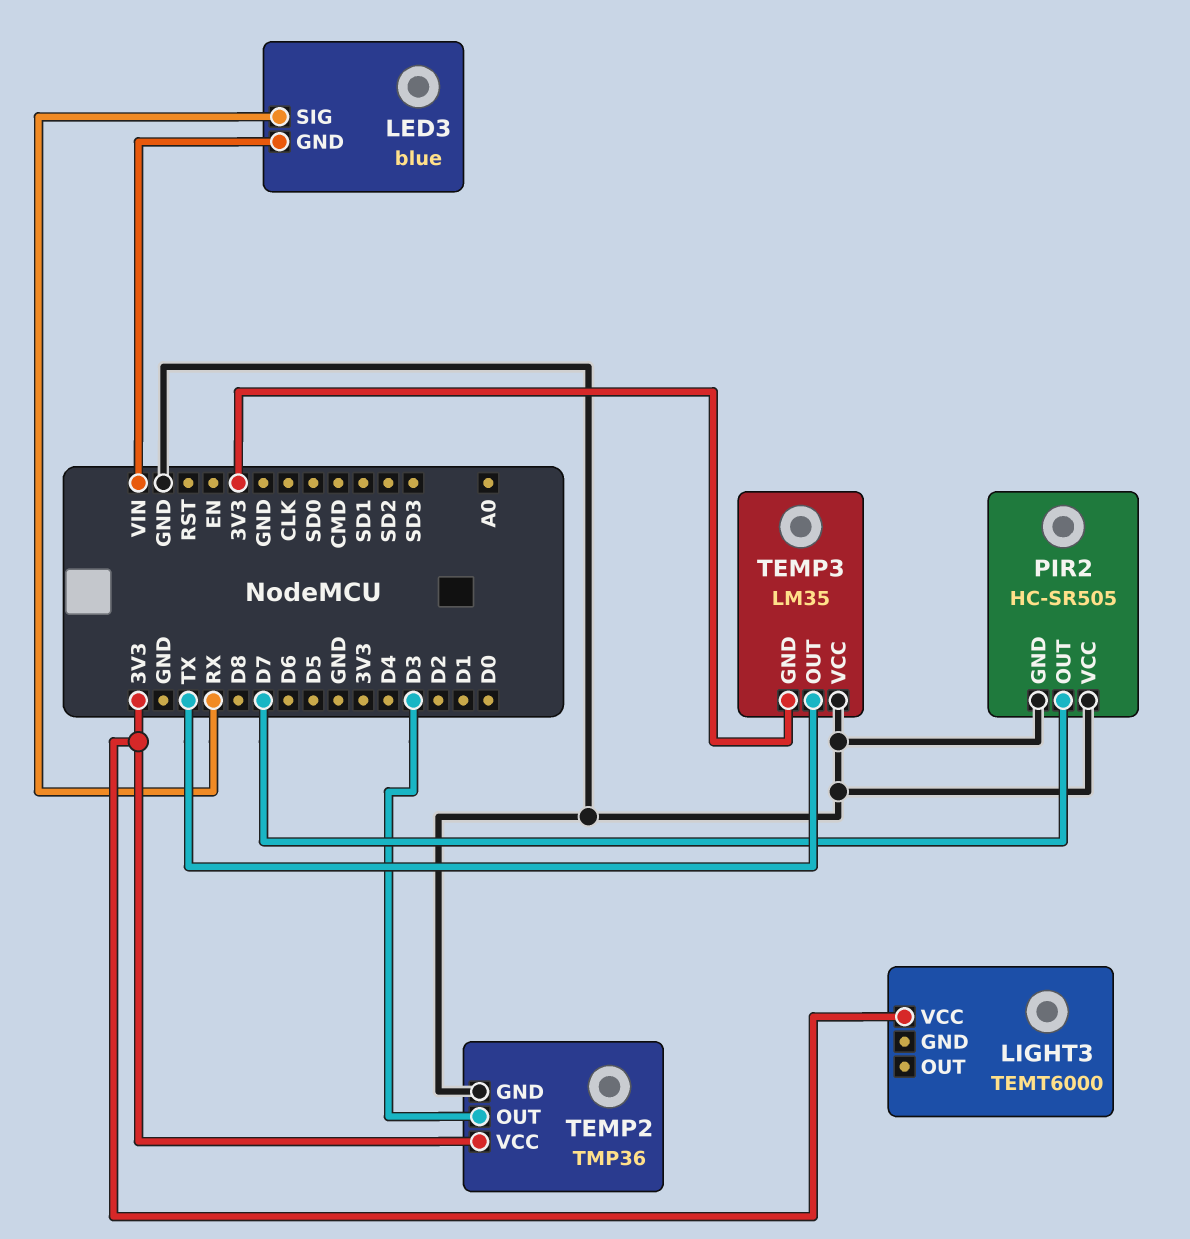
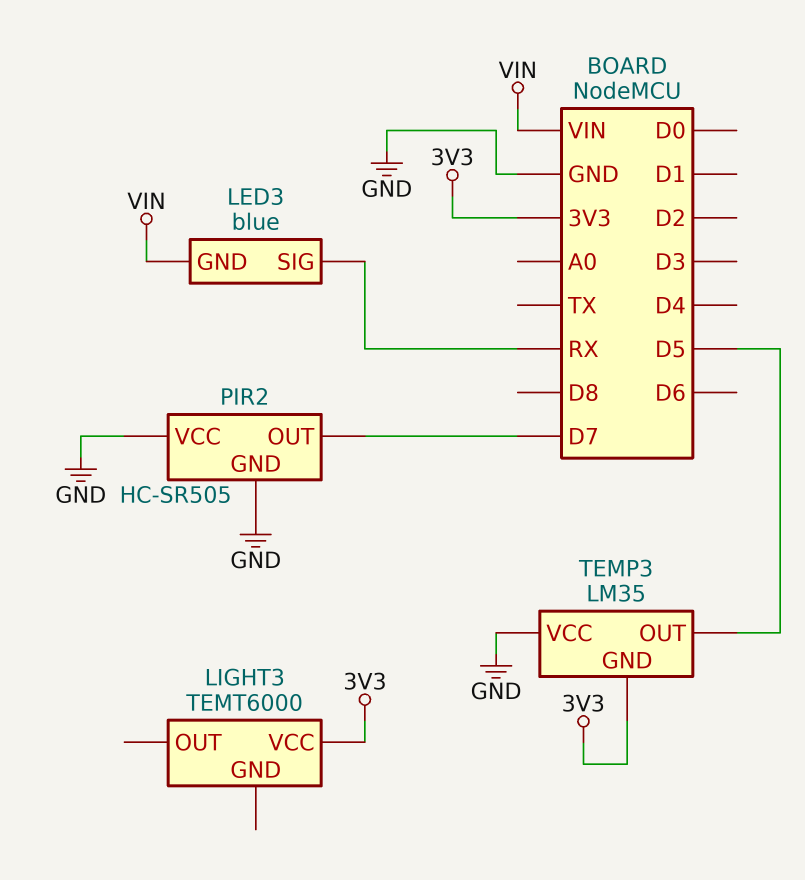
TEMP2: TMP36 -> none
TEMP2 pin GND: GND -> none
TEMP2 pin OUT: D3 -> none
TEMP2 pin VCC: 3V3 -> none
TEMP3 pin OUT: TX -> D5

